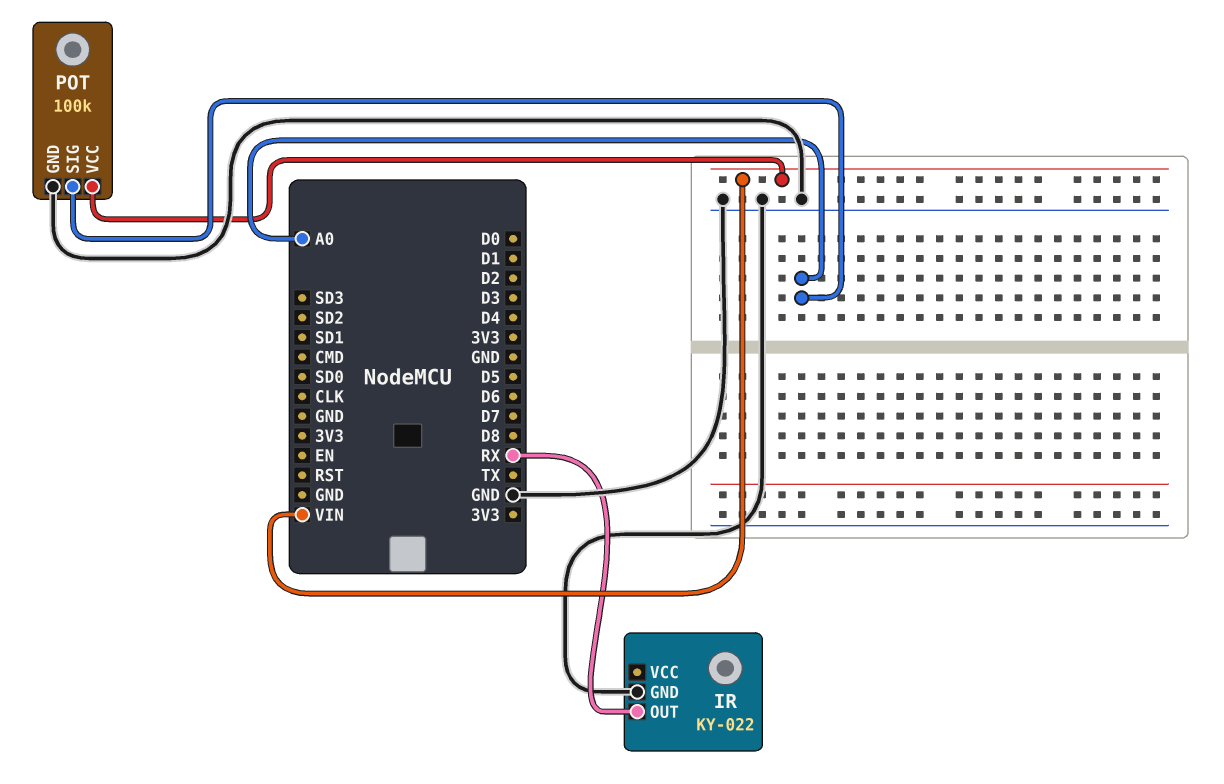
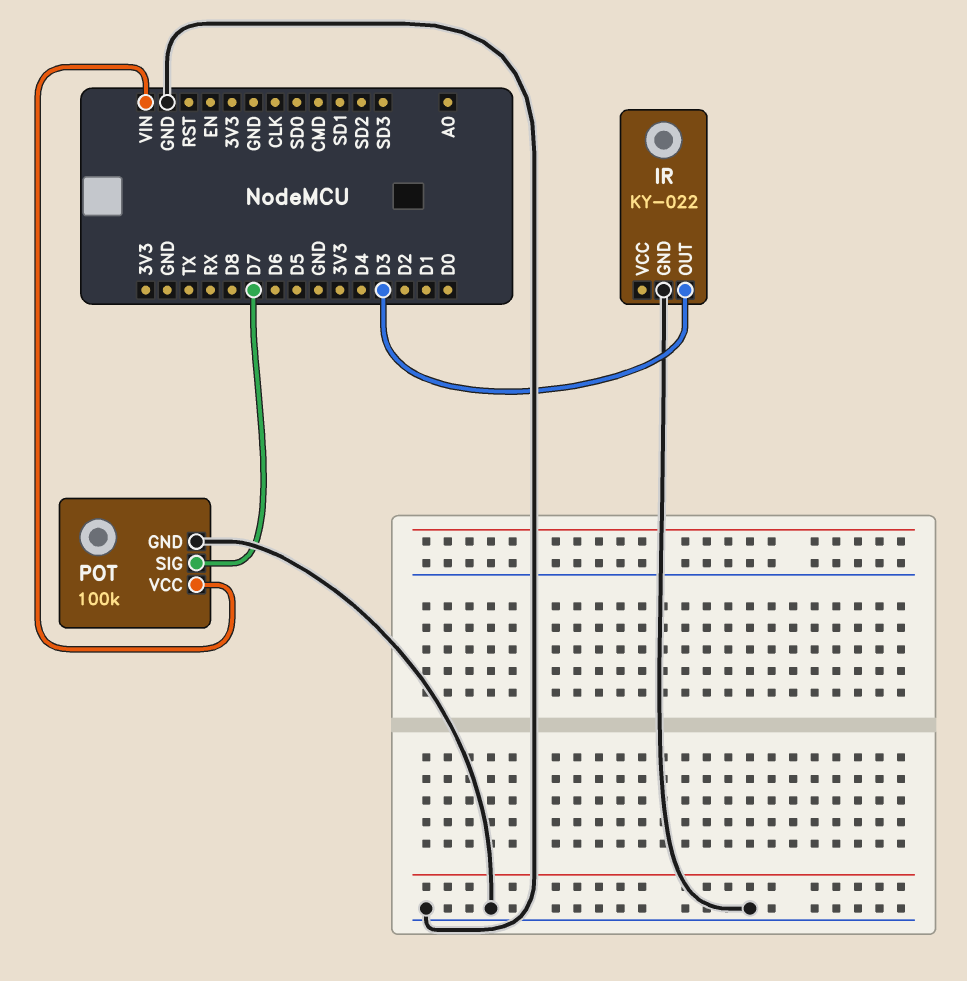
IR pin OUT: RX -> D3
POT pin SIG: A0 -> D7

